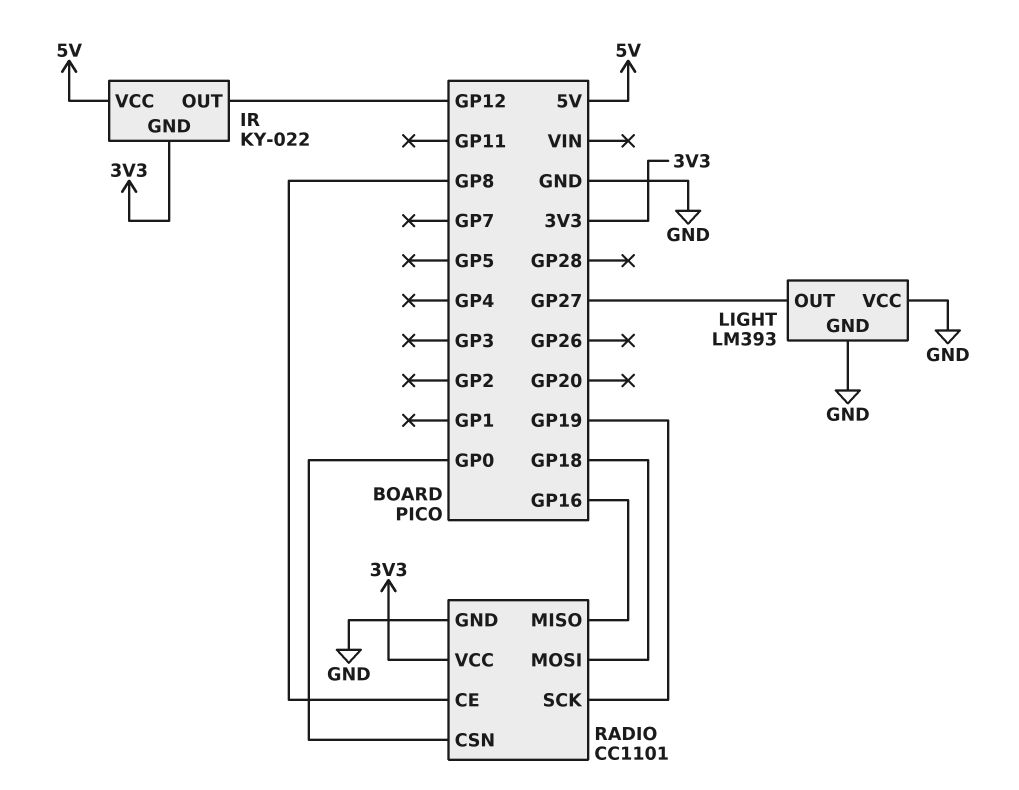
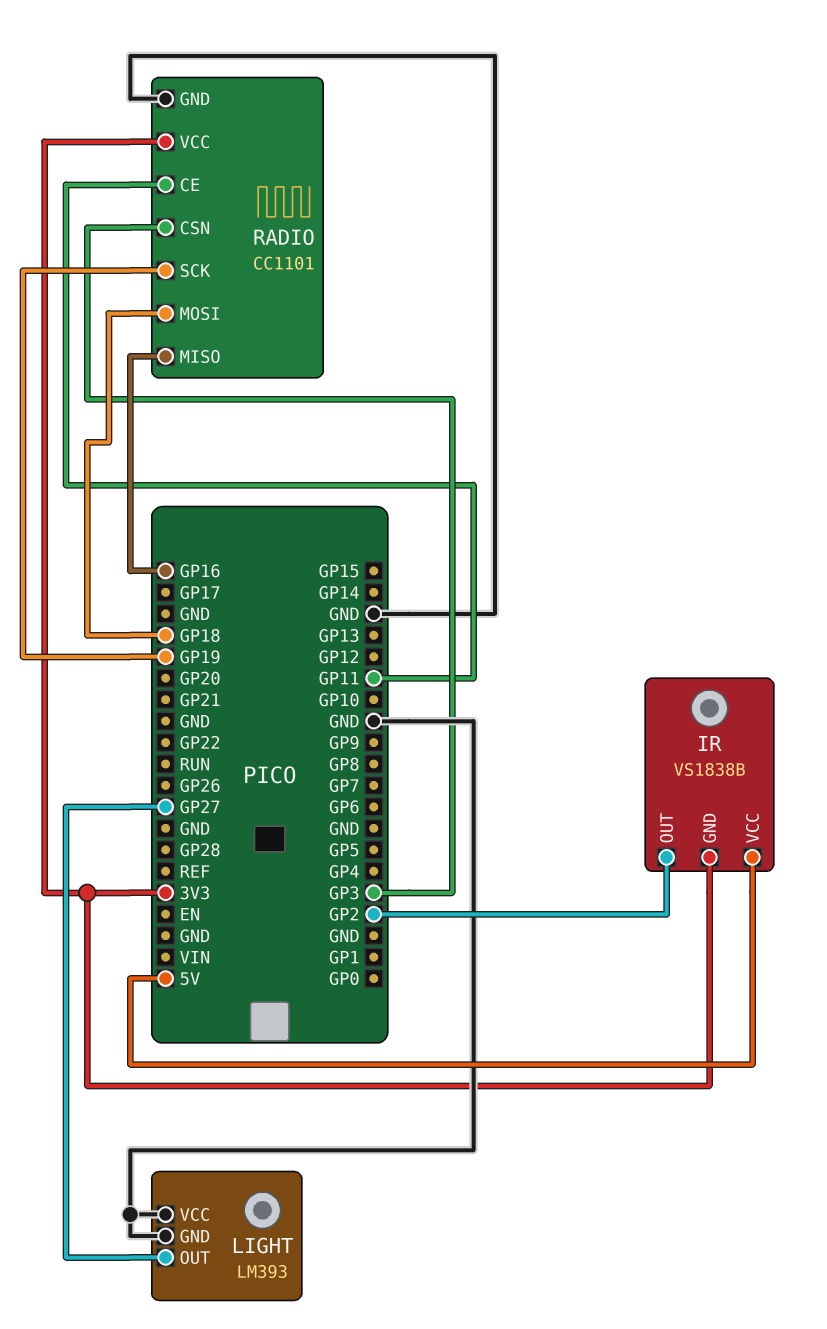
IR: KY-022 -> VS1838B
IR pin OUT: GP12 -> GP2
RADIO pin CE: GP8 -> GP11
RADIO pin CSN: GP0 -> GP3

